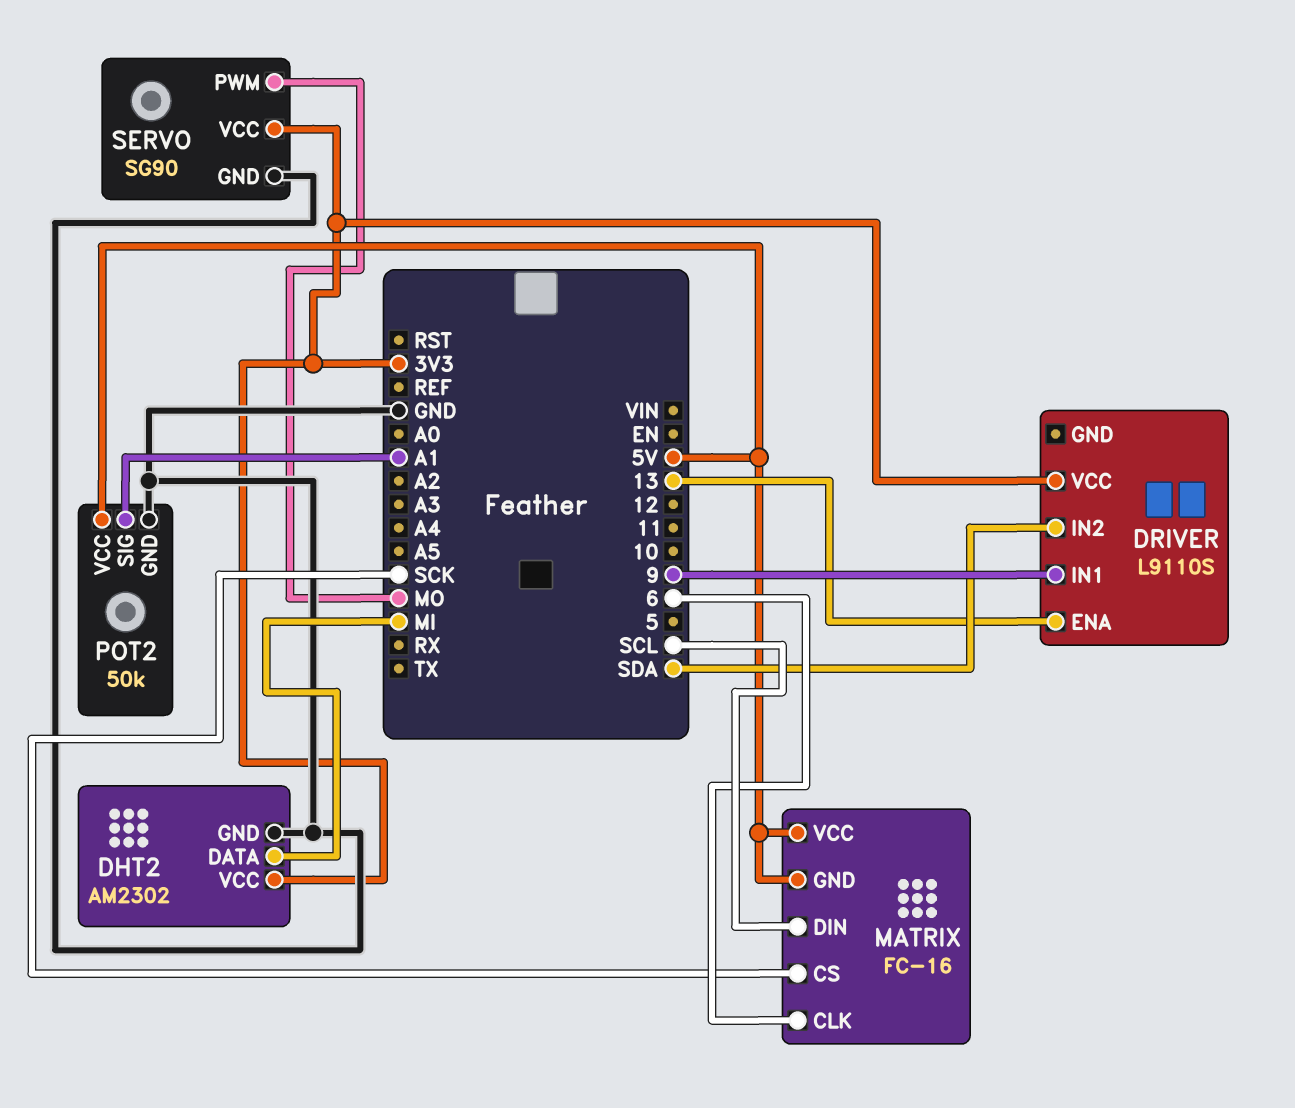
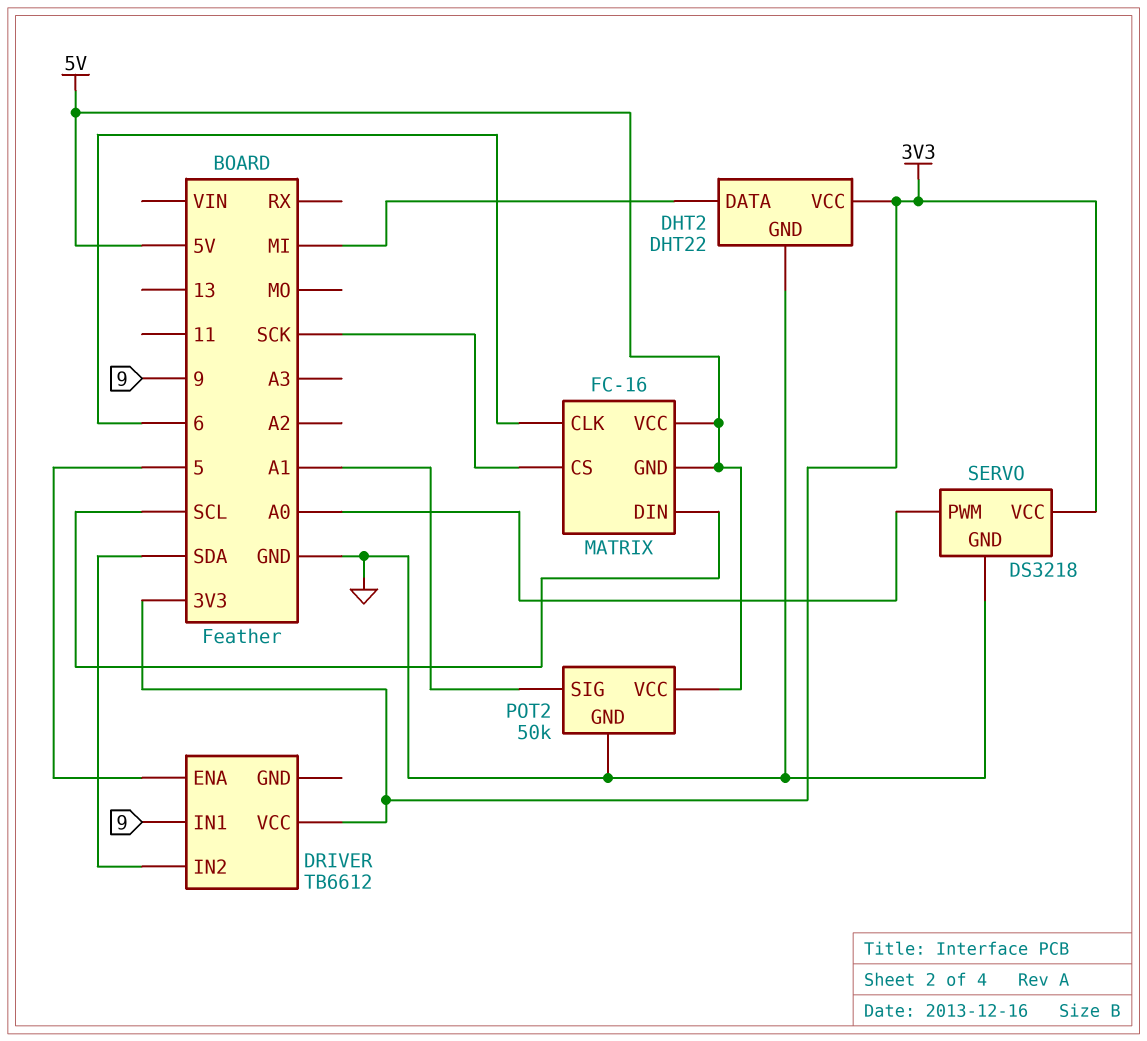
DHT2: AM2302 -> DHT22
DRIVER: L9110S -> TB6612
DRIVER pin ENA: 13 -> 5
SERVO: SG90 -> DS3218
SERVO pin PWM: MO -> A0

